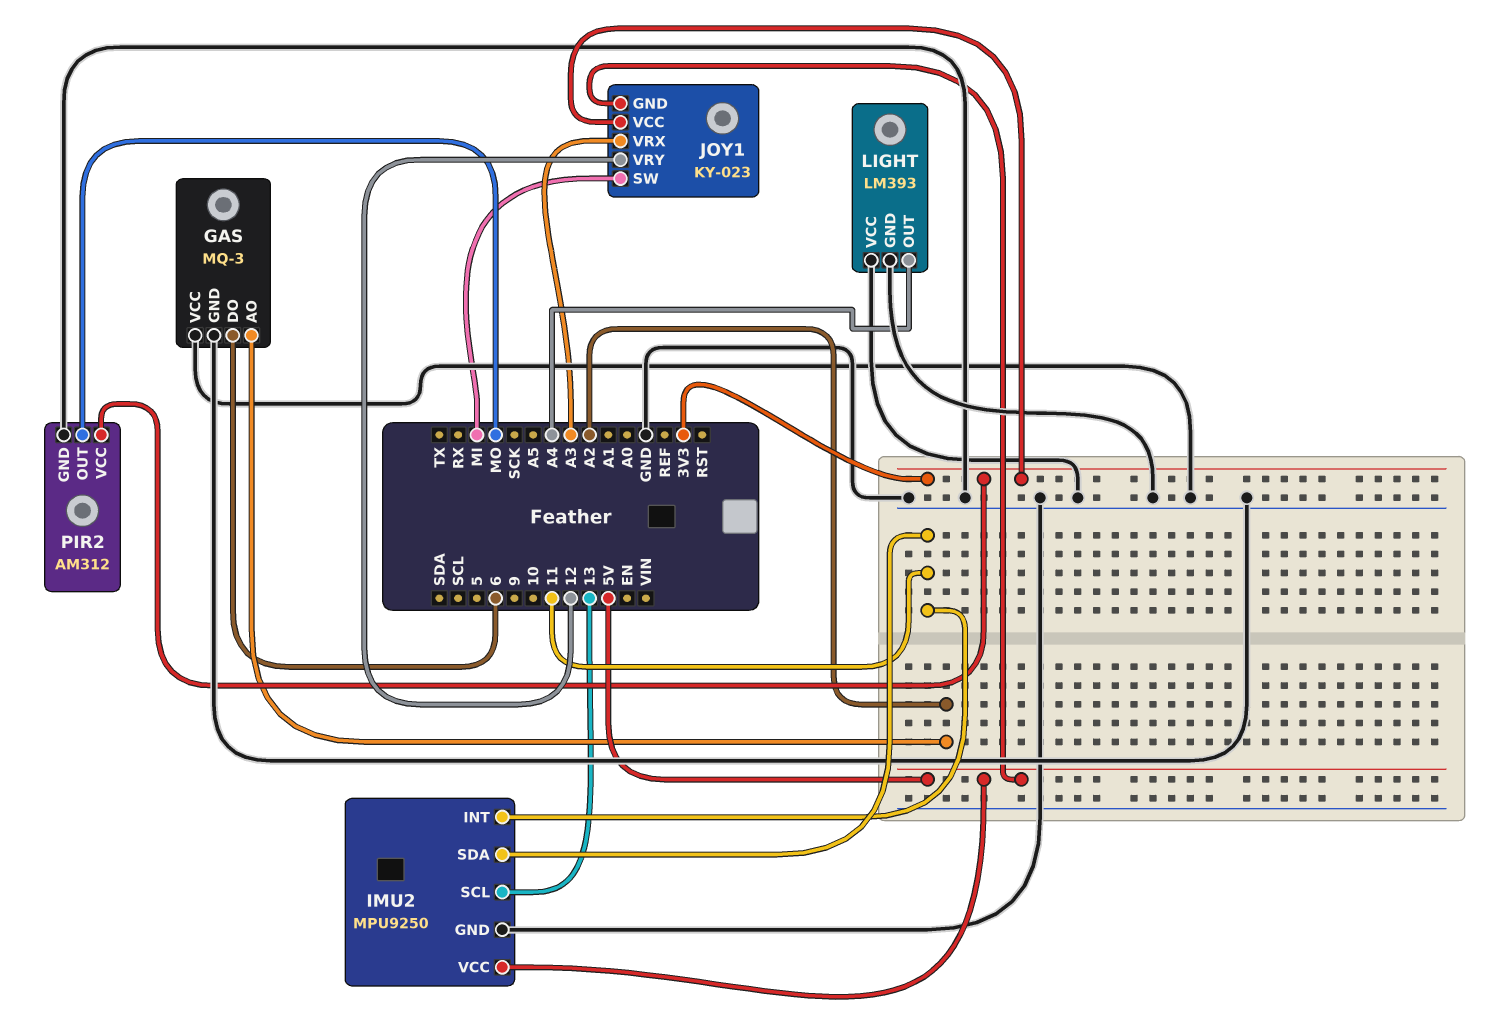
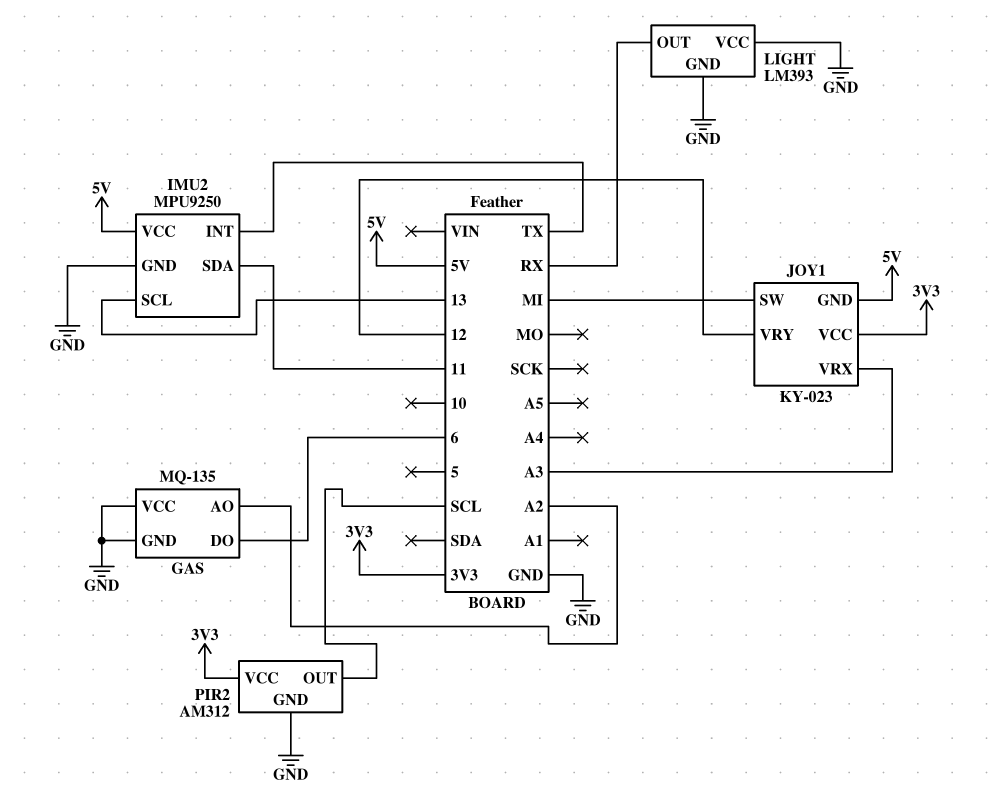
GAS: MQ-3 -> MQ-135
IMU2 pin INT: 11 -> TX
LIGHT pin OUT: A4 -> RX
PIR2 pin OUT: MO -> SCL

